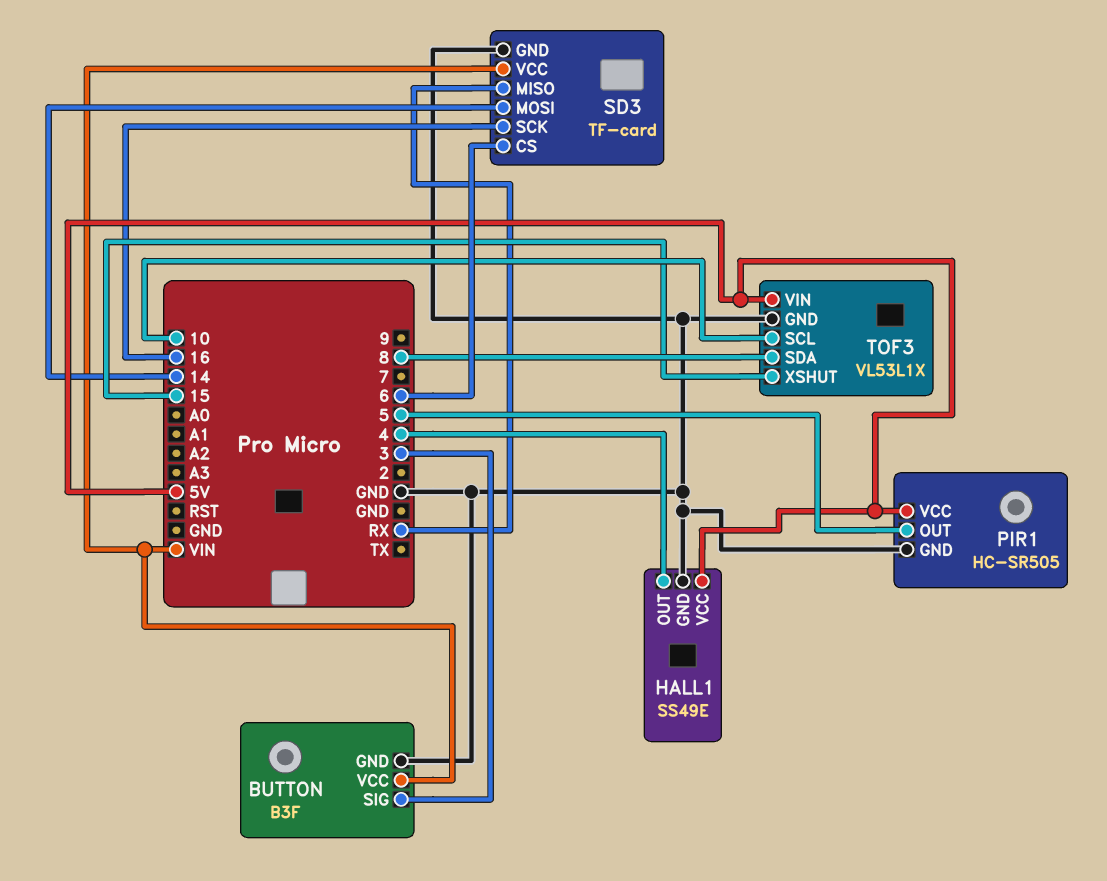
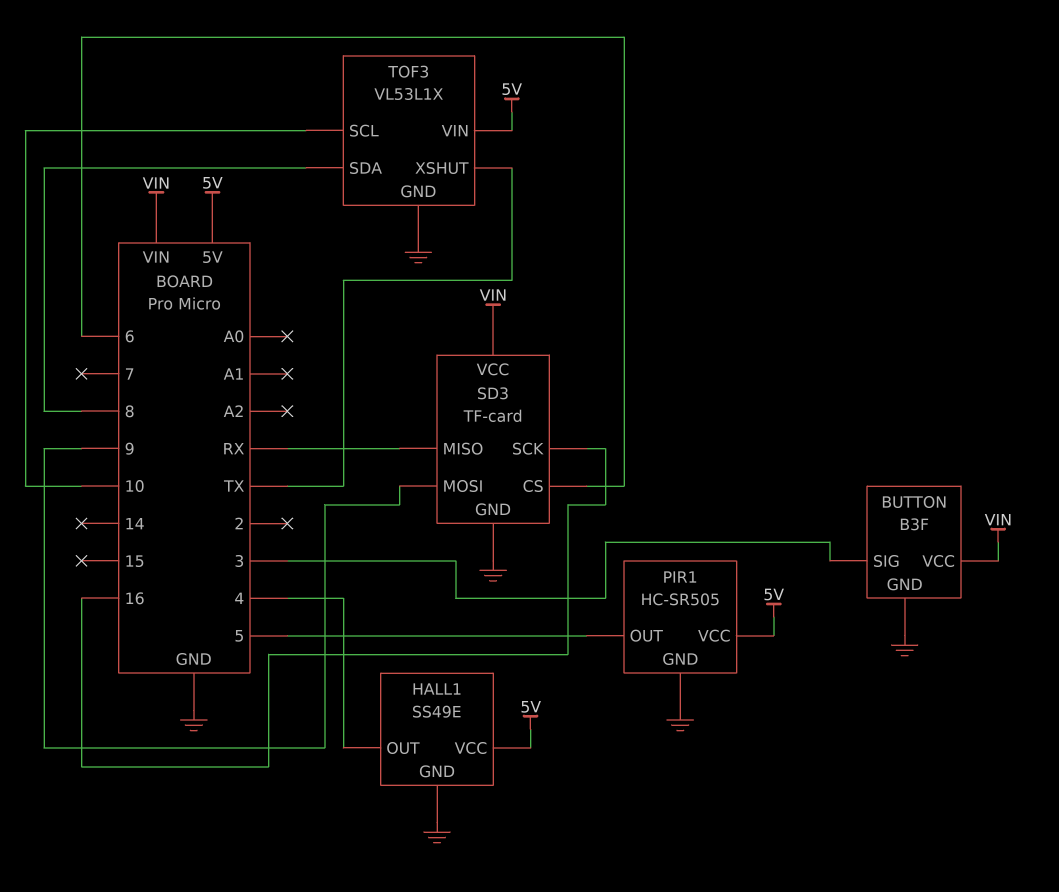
SD3 pin MOSI: 14 -> 9
TOF3 pin XSHUT: 15 -> TX

